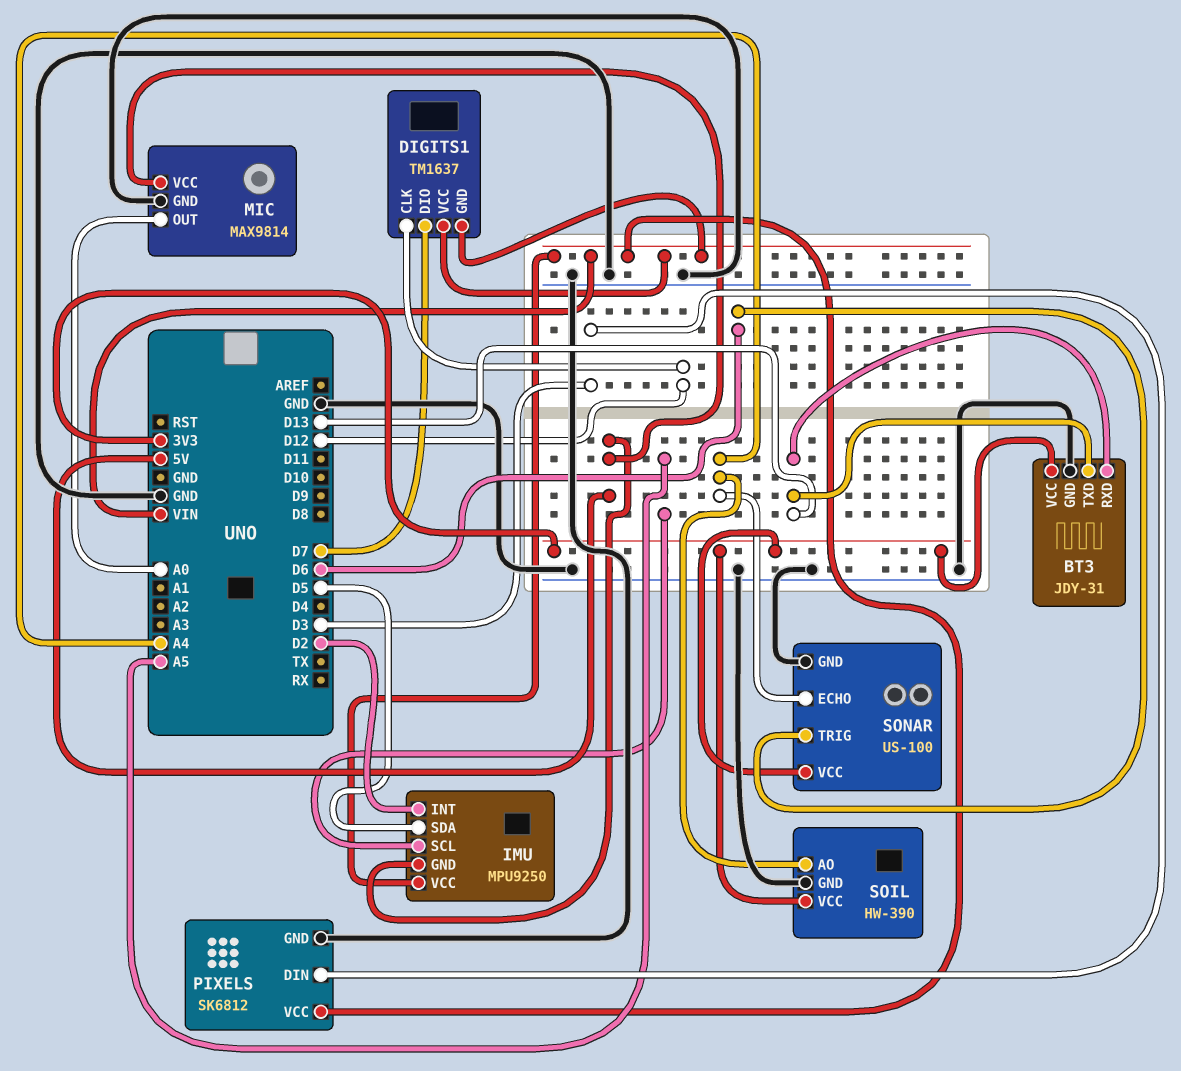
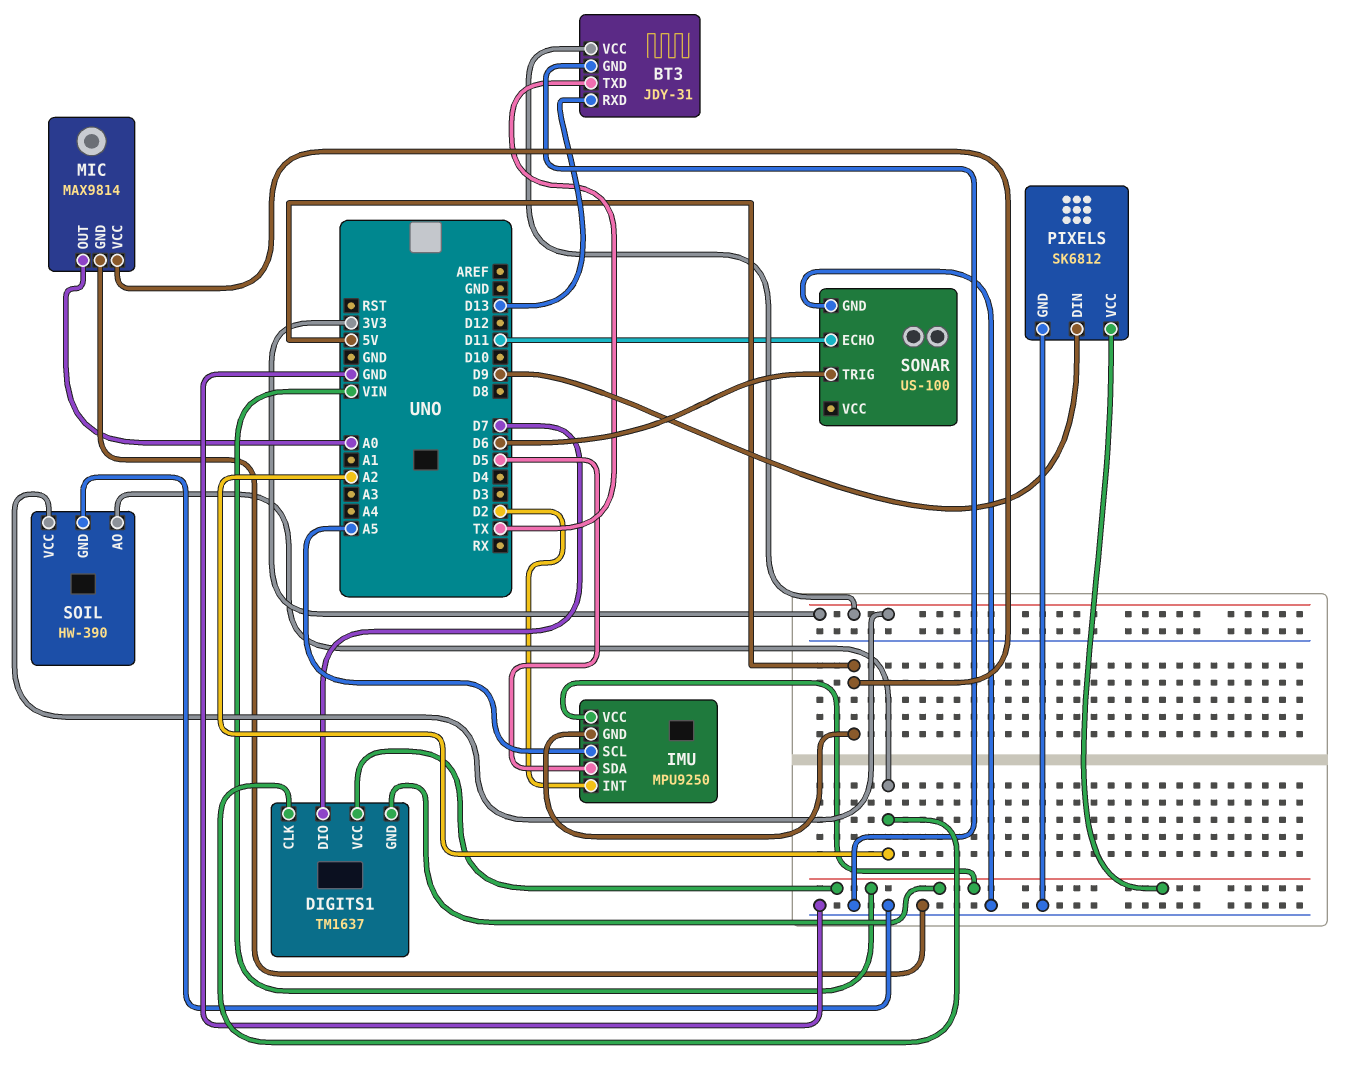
BT3 pin TXD: D13 -> TX
DIGITS1 pin CLK: D12 -> A2
PIXELS pin DIN: D3 -> D9
SOIL pin AO: A4 -> A2
SONAR pin ECHO: A4 -> D11
SONAR pin VCC: 3V3 -> none

